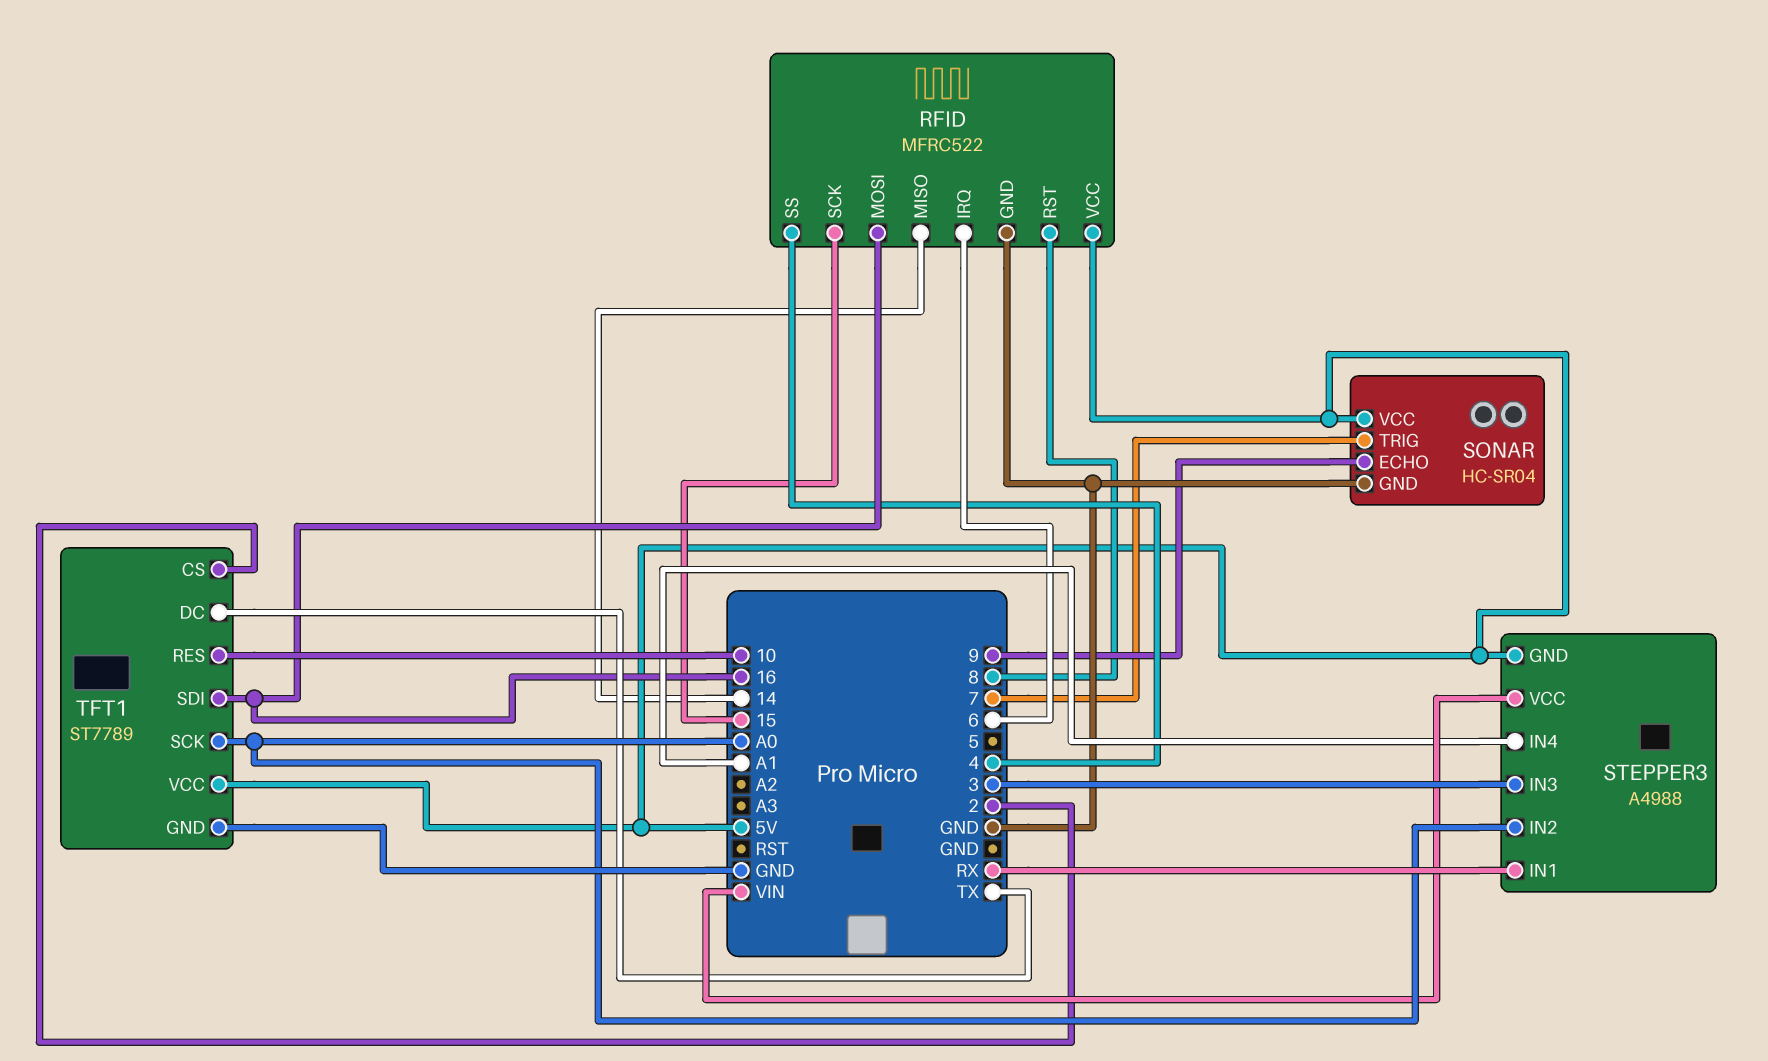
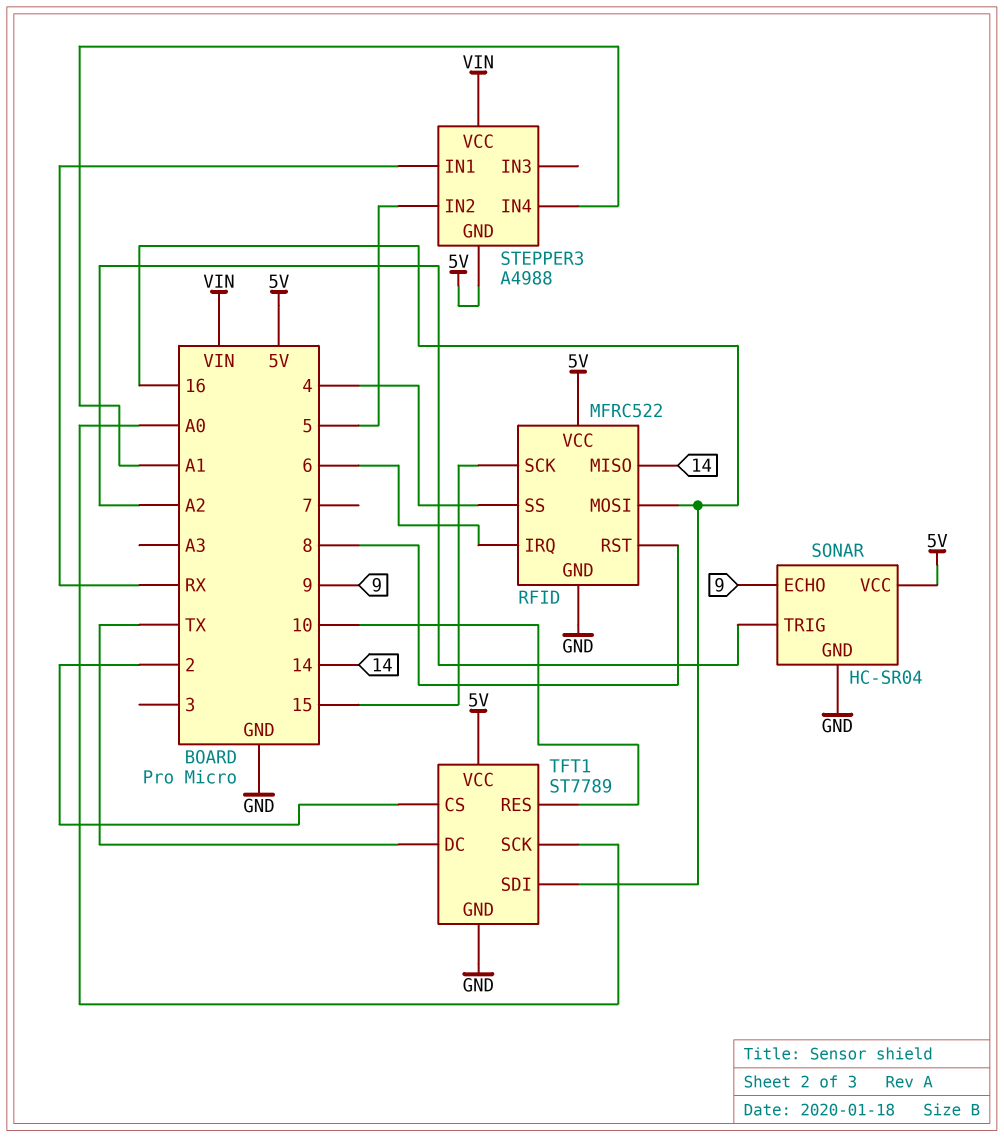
SONAR pin TRIG: 7 -> A2
STEPPER3 pin IN2: A0 -> 5
STEPPER3 pin IN3: 3 -> none

